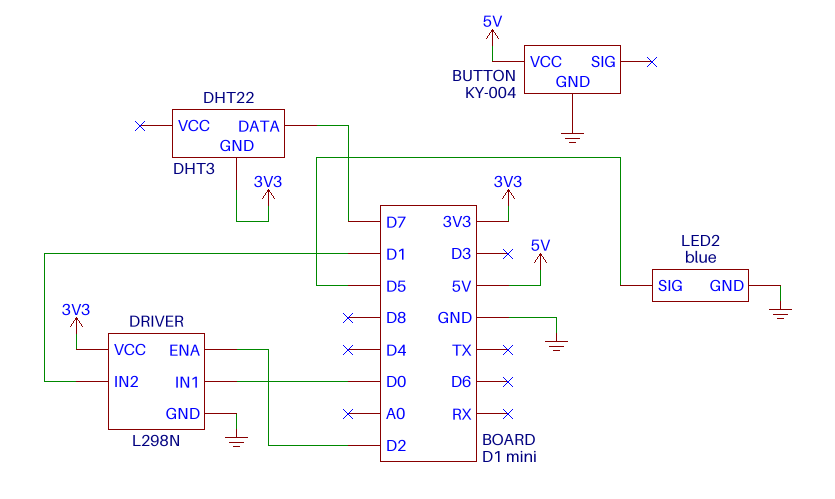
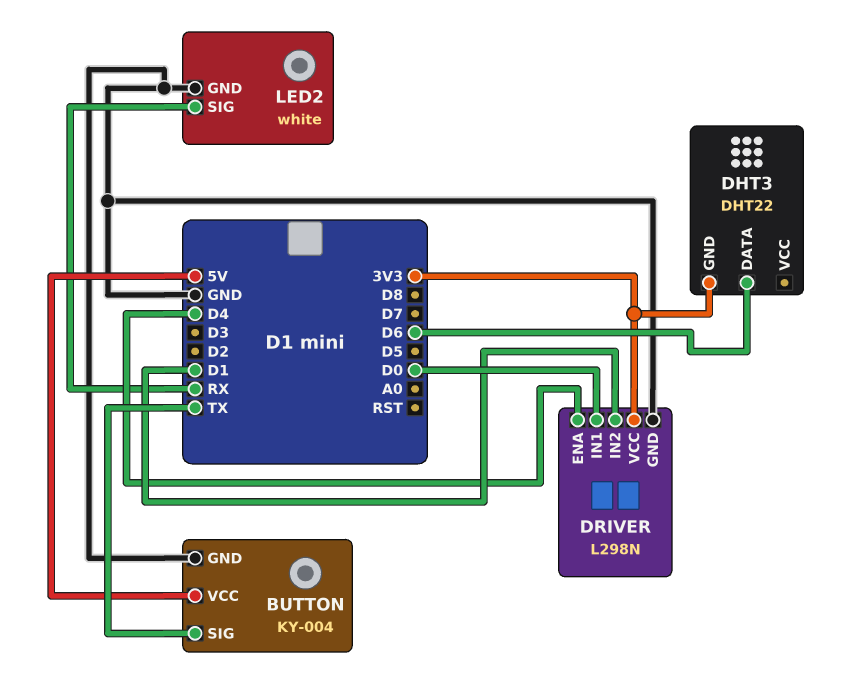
BUTTON pin SIG: none -> TX
DHT3 pin DATA: D7 -> D6
DRIVER pin ENA: D2 -> D4
LED2: blue -> white
LED2 pin SIG: D5 -> RX

